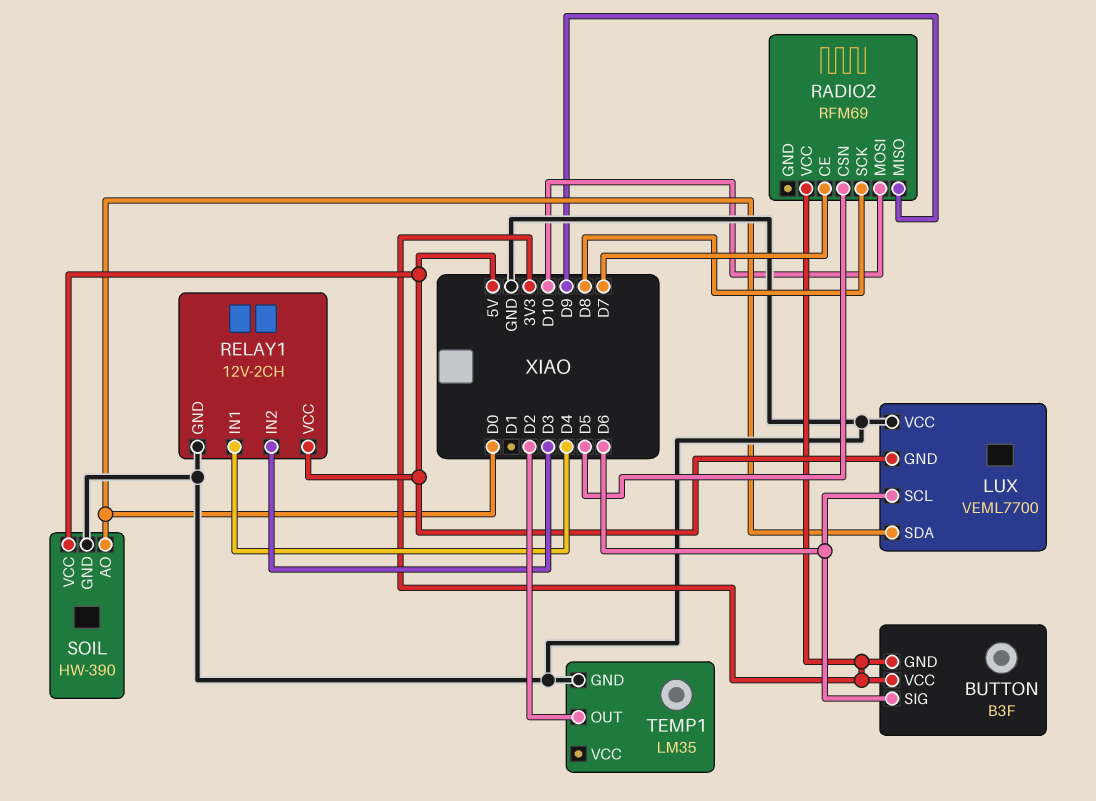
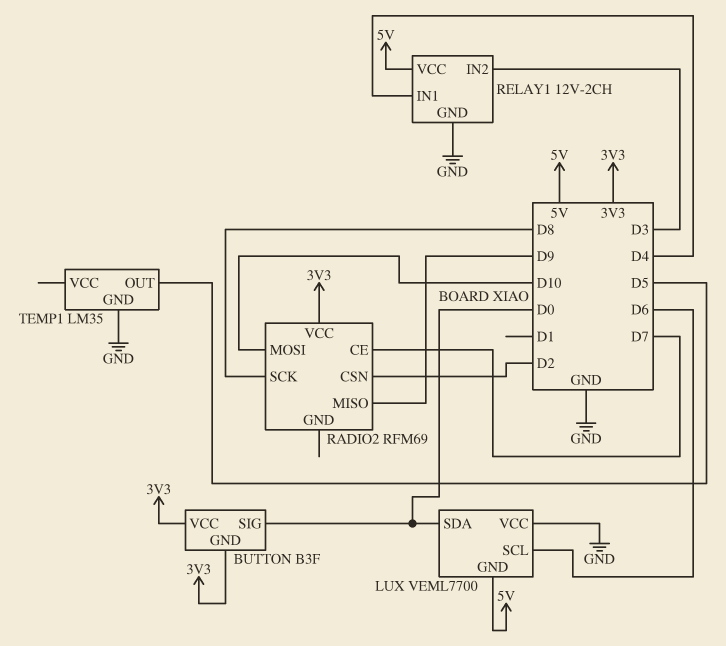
BUTTON pin SIG: D6 -> D0
RADIO2 pin CSN: D5 -> D2
SOIL: HW-390 -> none
SOIL pin AO: D0 -> none
SOIL pin GND: GND -> none
SOIL pin VCC: 5V -> none
TEMP1 pin OUT: D2 -> D5

